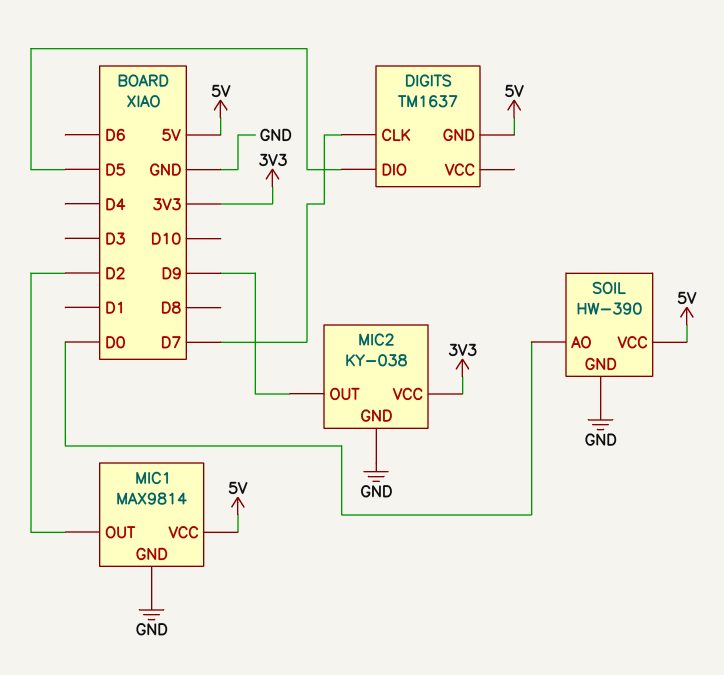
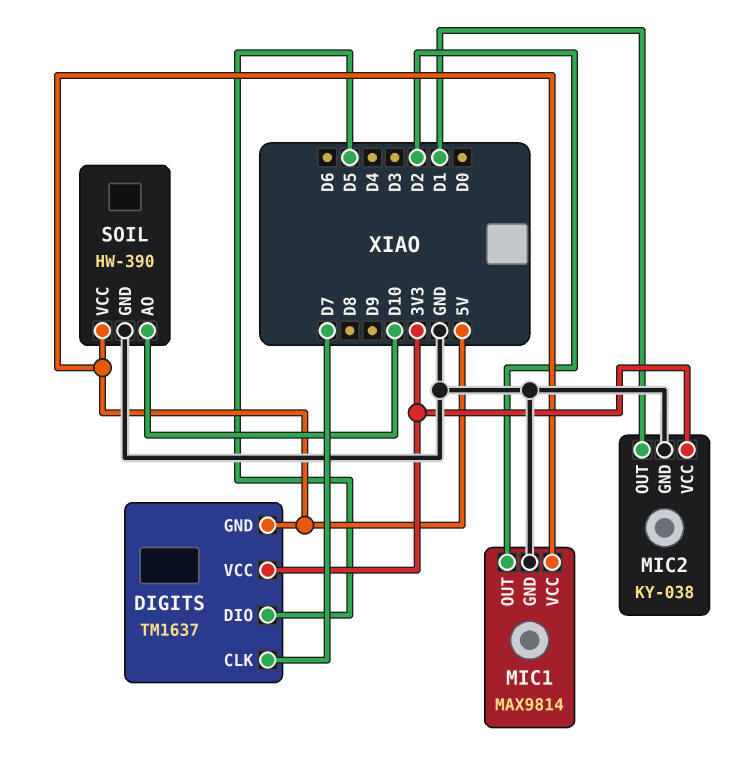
DIGITS pin VCC: none -> 3V3
MIC2 pin OUT: D9 -> D1
SOIL pin AO: D0 -> D10

